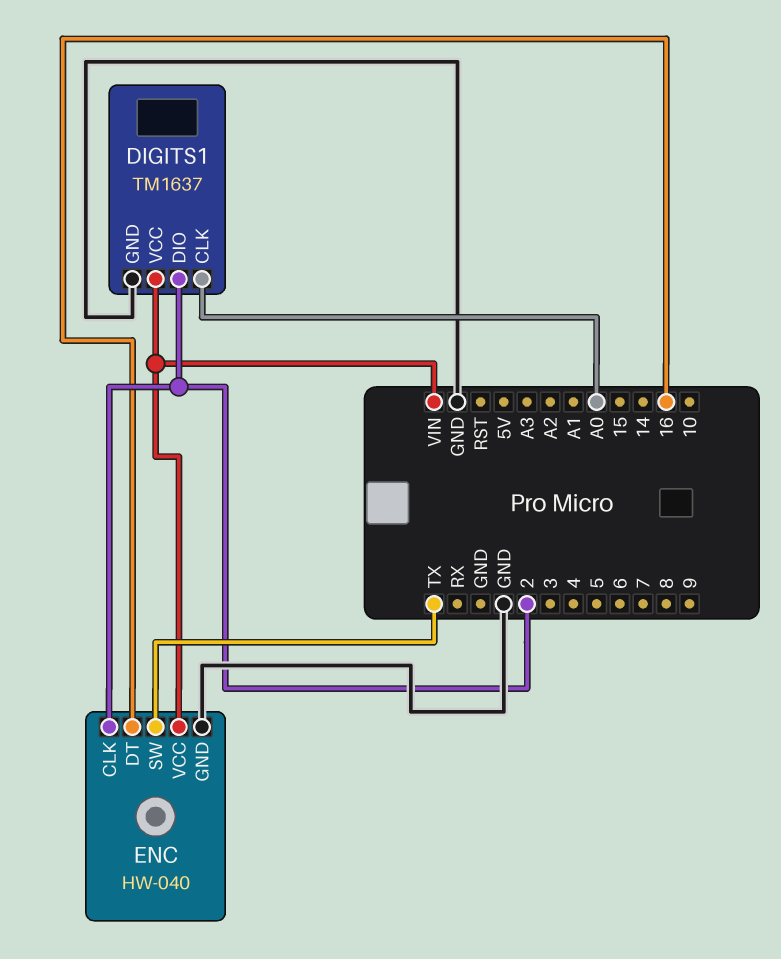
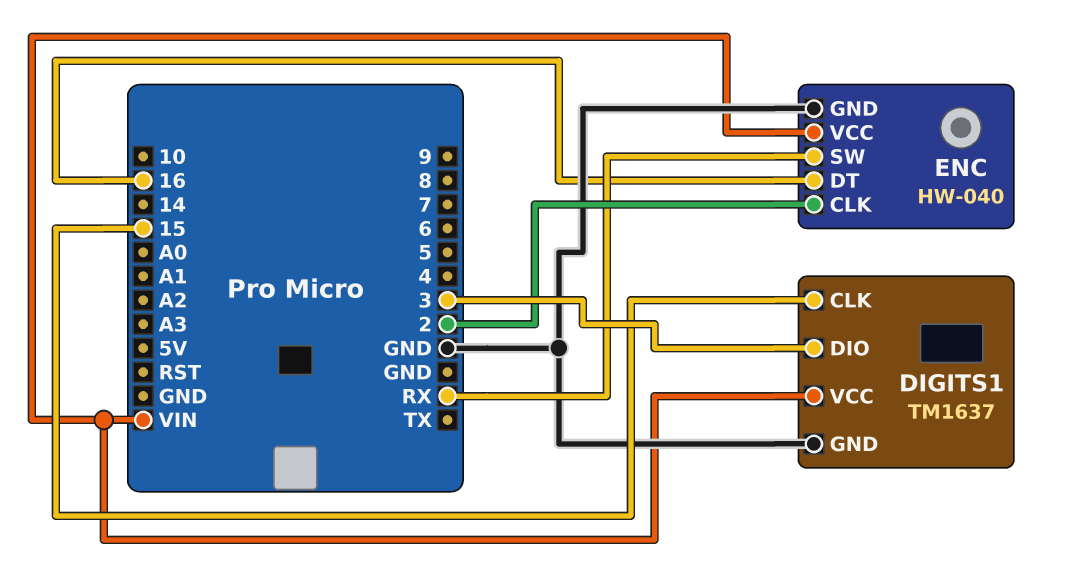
DIGITS1 pin CLK: A0 -> 15
DIGITS1 pin DIO: 2 -> 3
ENC pin SW: TX -> RX

